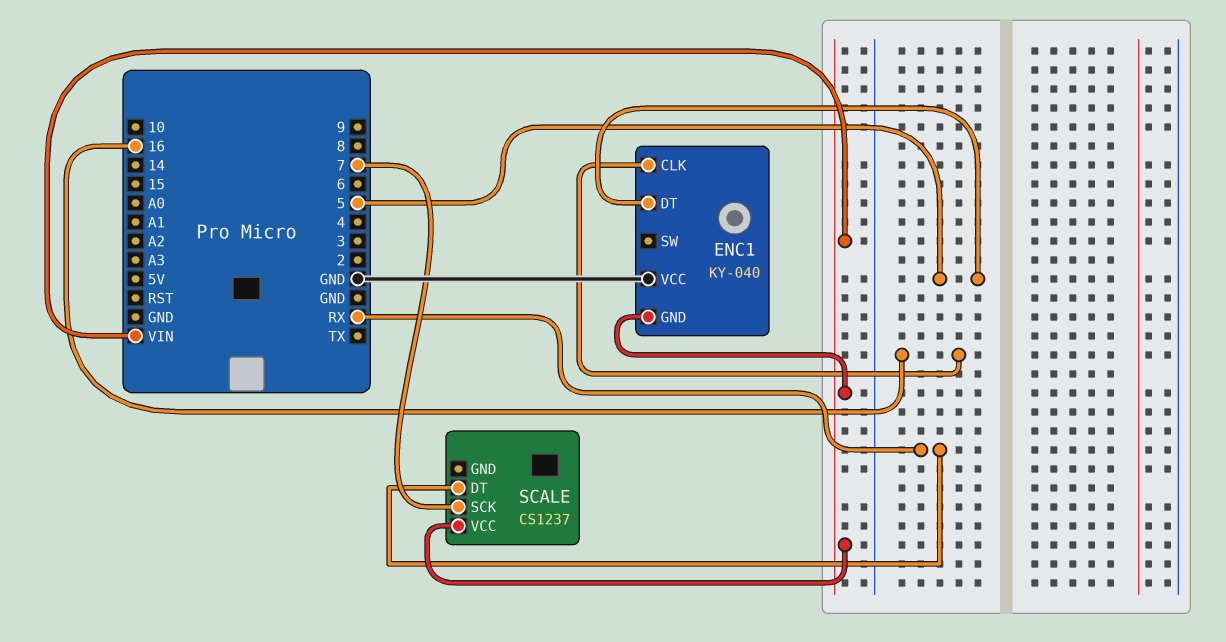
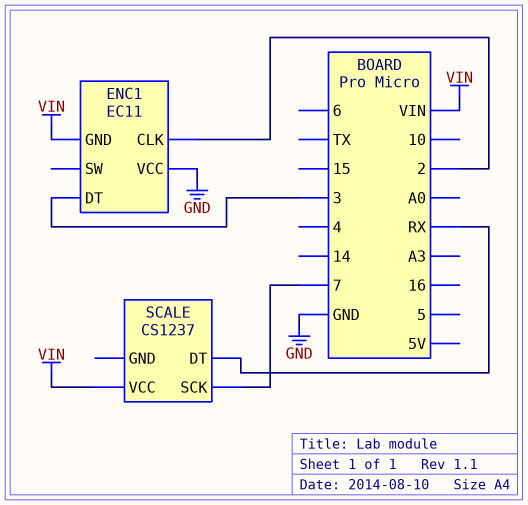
ENC1: KY-040 -> EC11
ENC1 pin CLK: 16 -> 2
ENC1 pin DT: 5 -> 3

